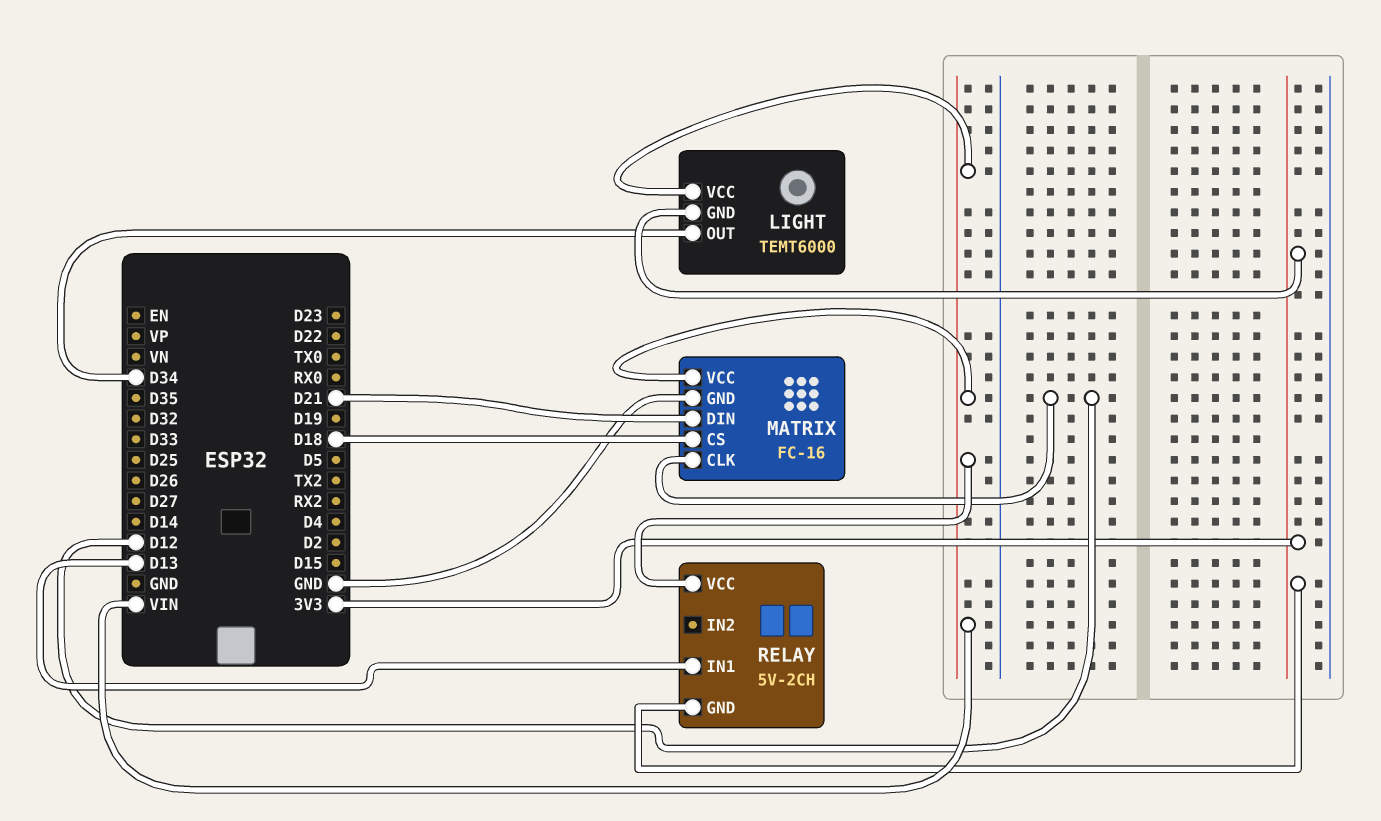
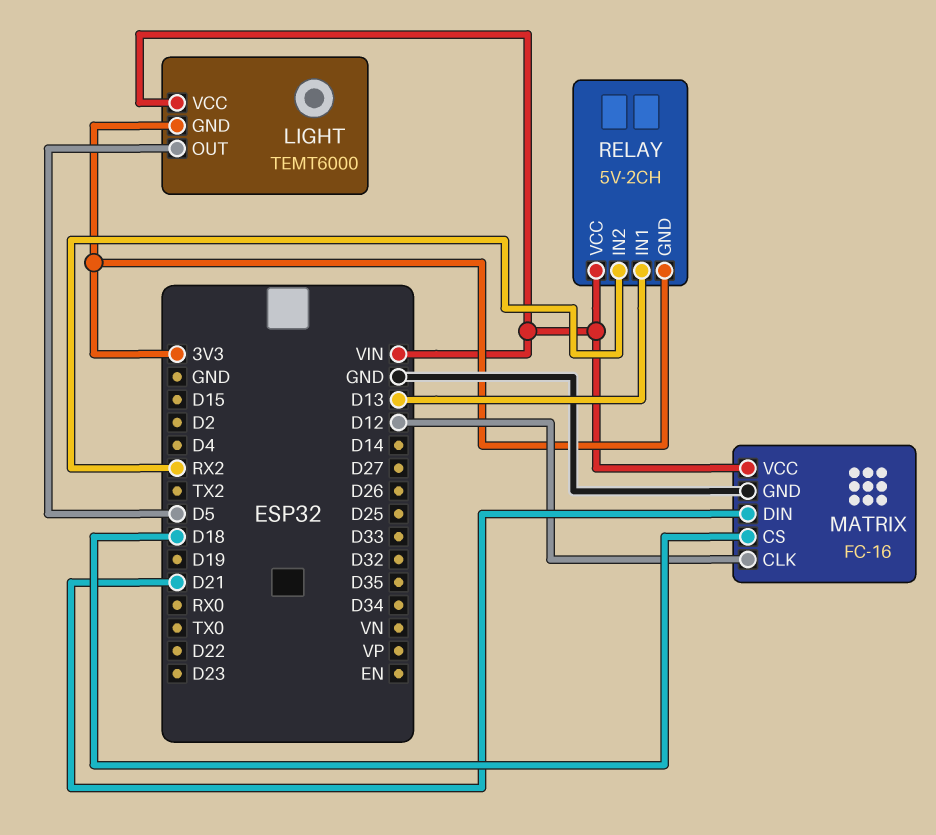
LIGHT pin OUT: D34 -> D5
RELAY pin IN2: none -> RX2

